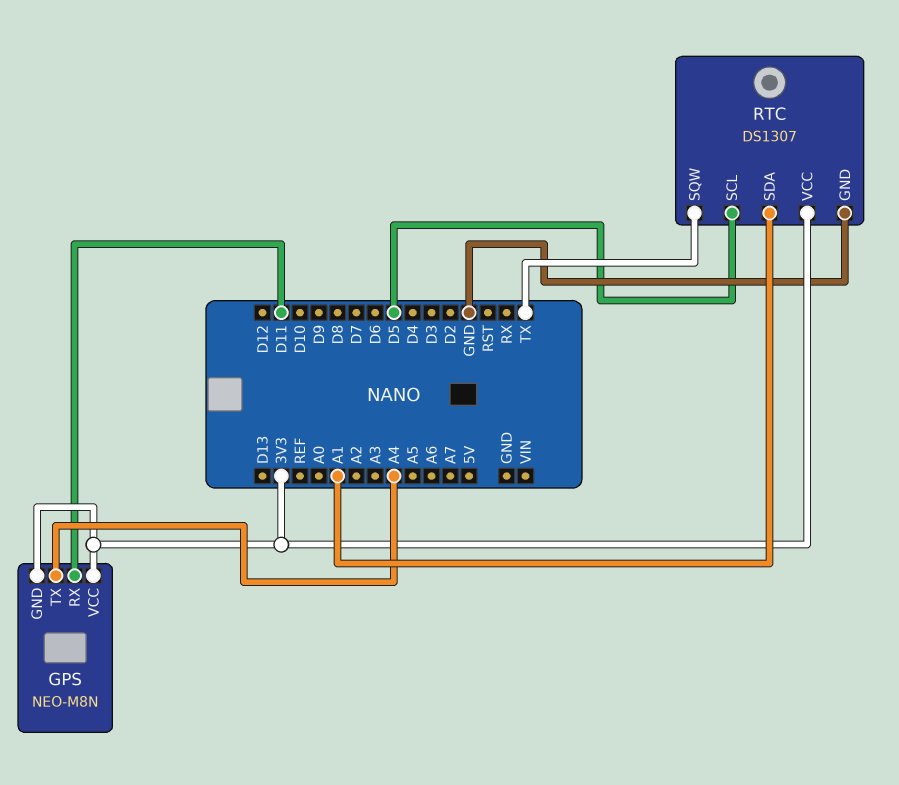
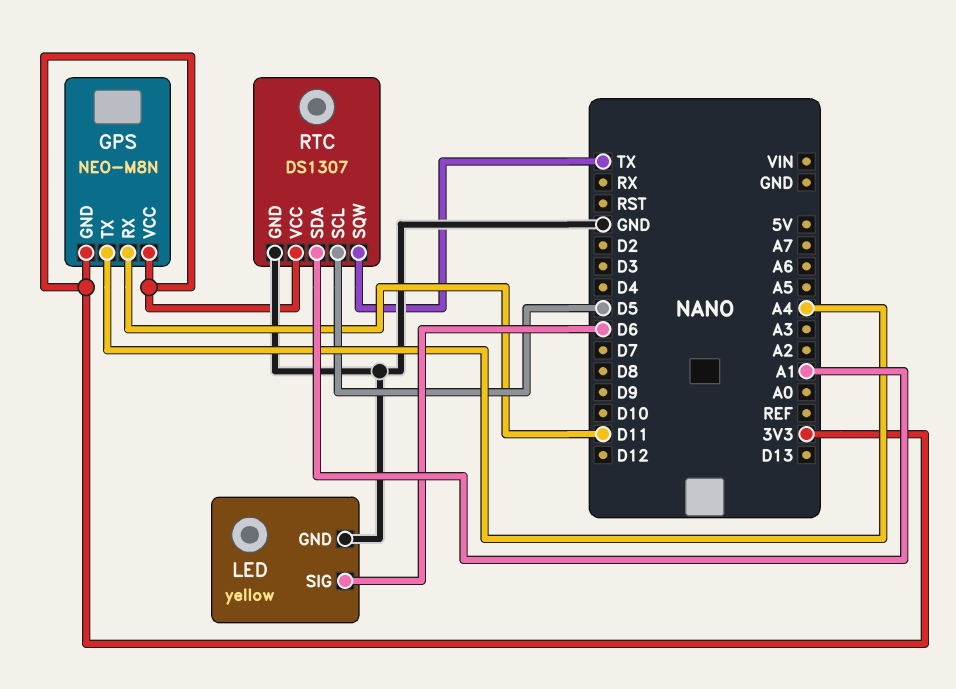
LED: none -> yellow
LED pin GND: none -> GND
LED pin SIG: none -> D6

